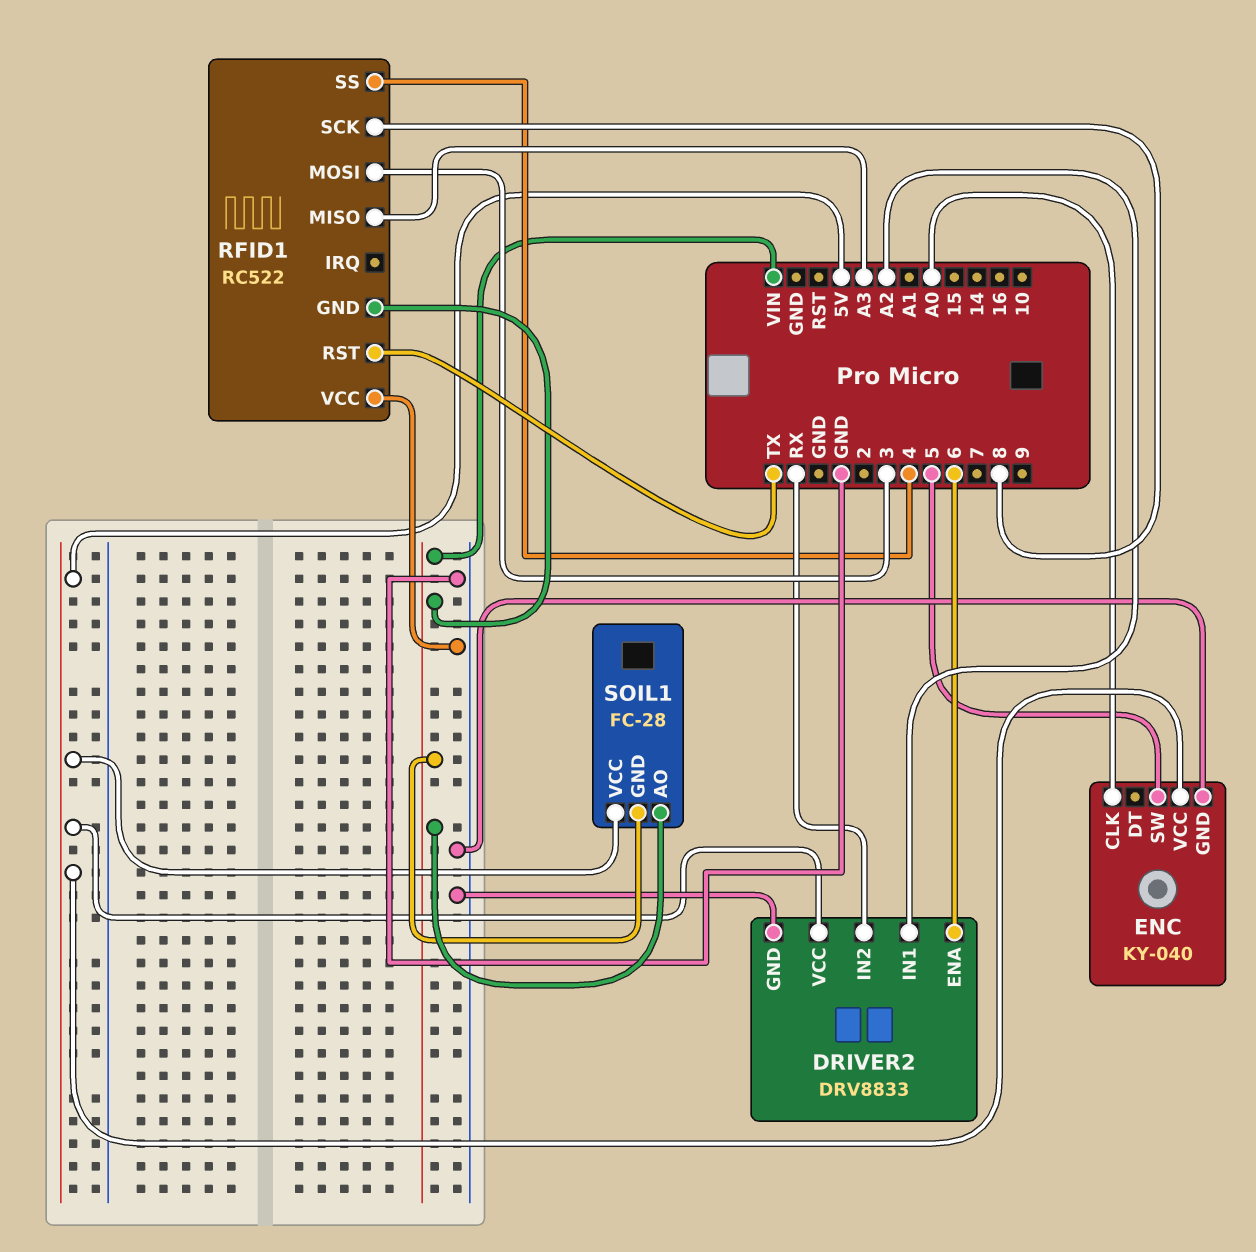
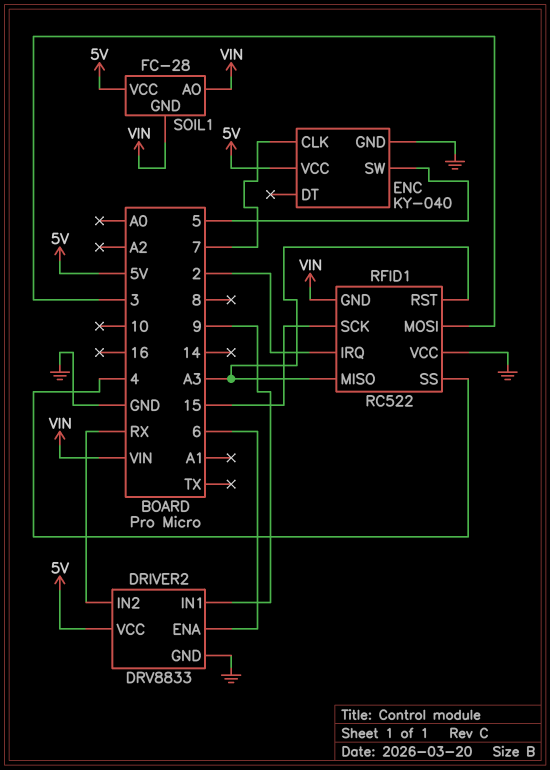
DRIVER2 pin IN1: A2 -> 9
ENC pin CLK: A0 -> 7
RFID1 pin IRQ: none -> 2
RFID1 pin RST: TX -> A3
RFID1 pin SCK: 8 -> 15

